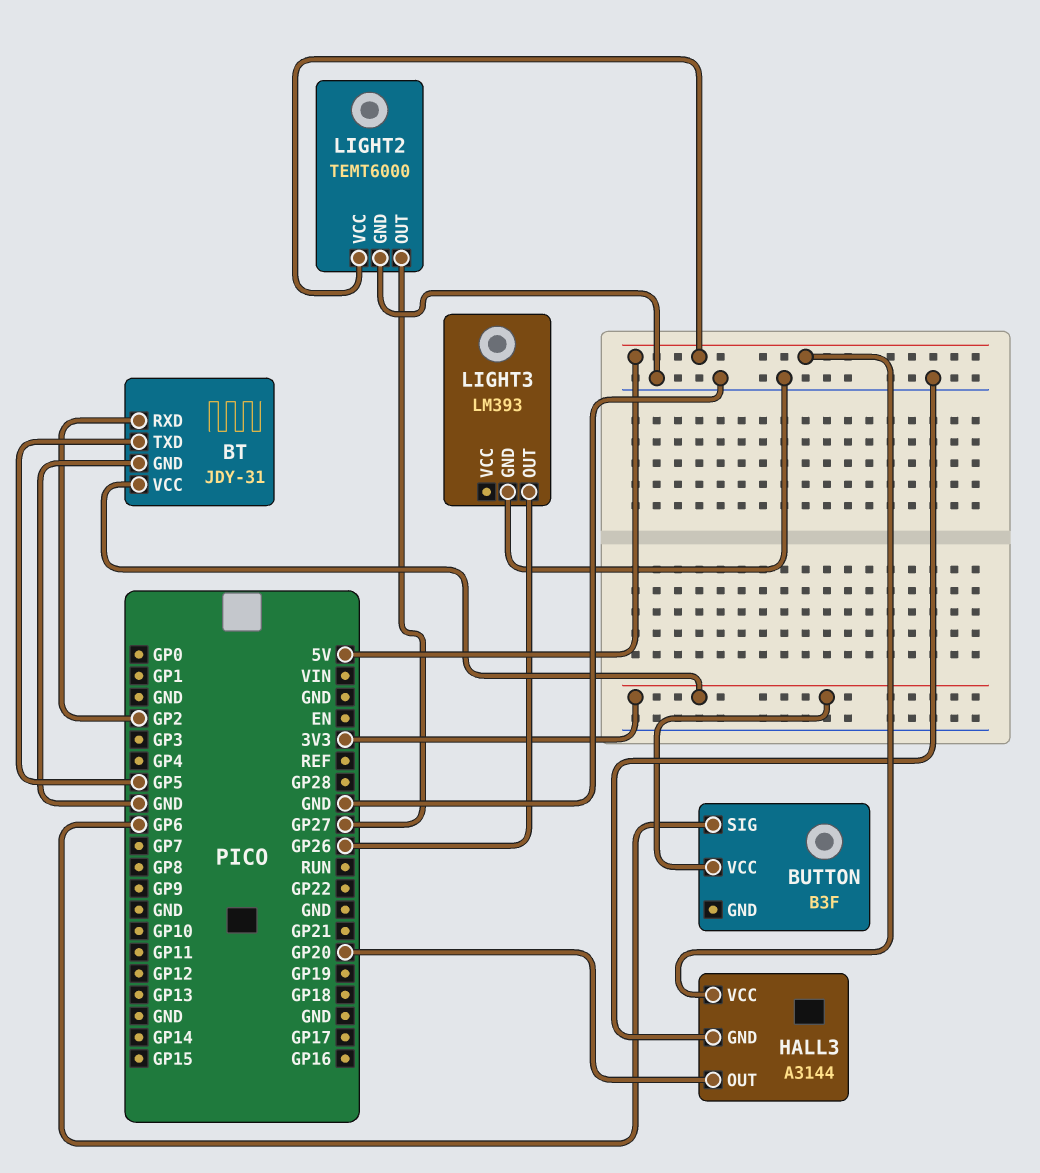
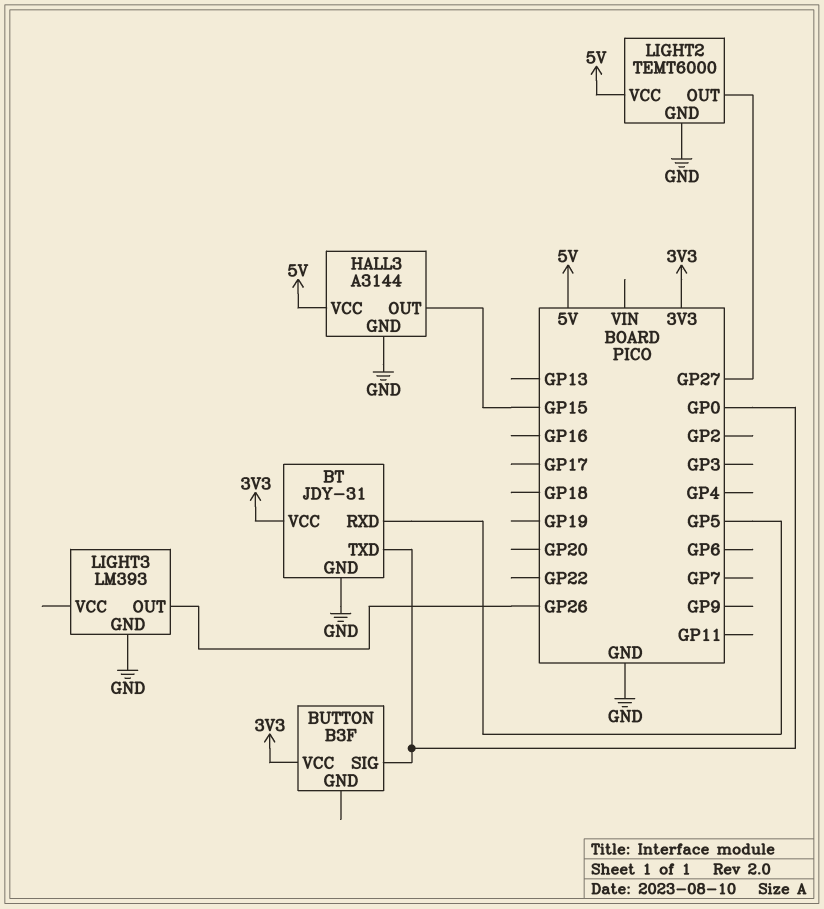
BT pin RXD: GP2 -> GP5
BT pin TXD: GP5 -> GP0
BUTTON pin SIG: GP6 -> GP0
HALL3 pin OUT: GP20 -> GP15

